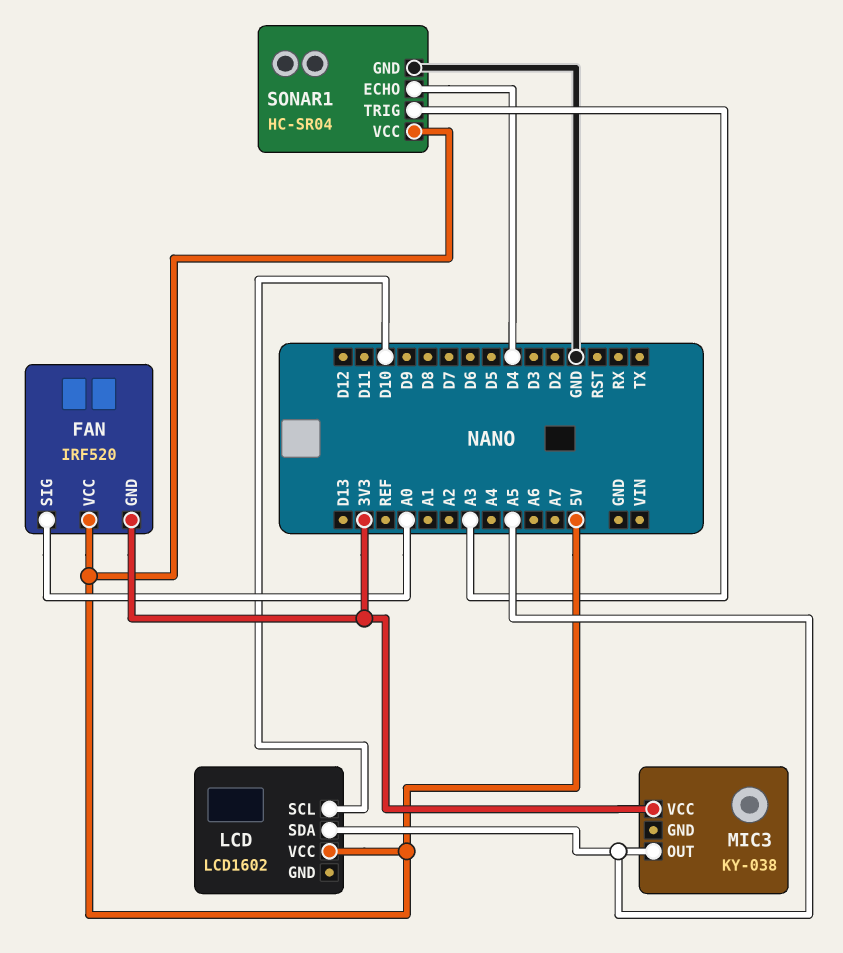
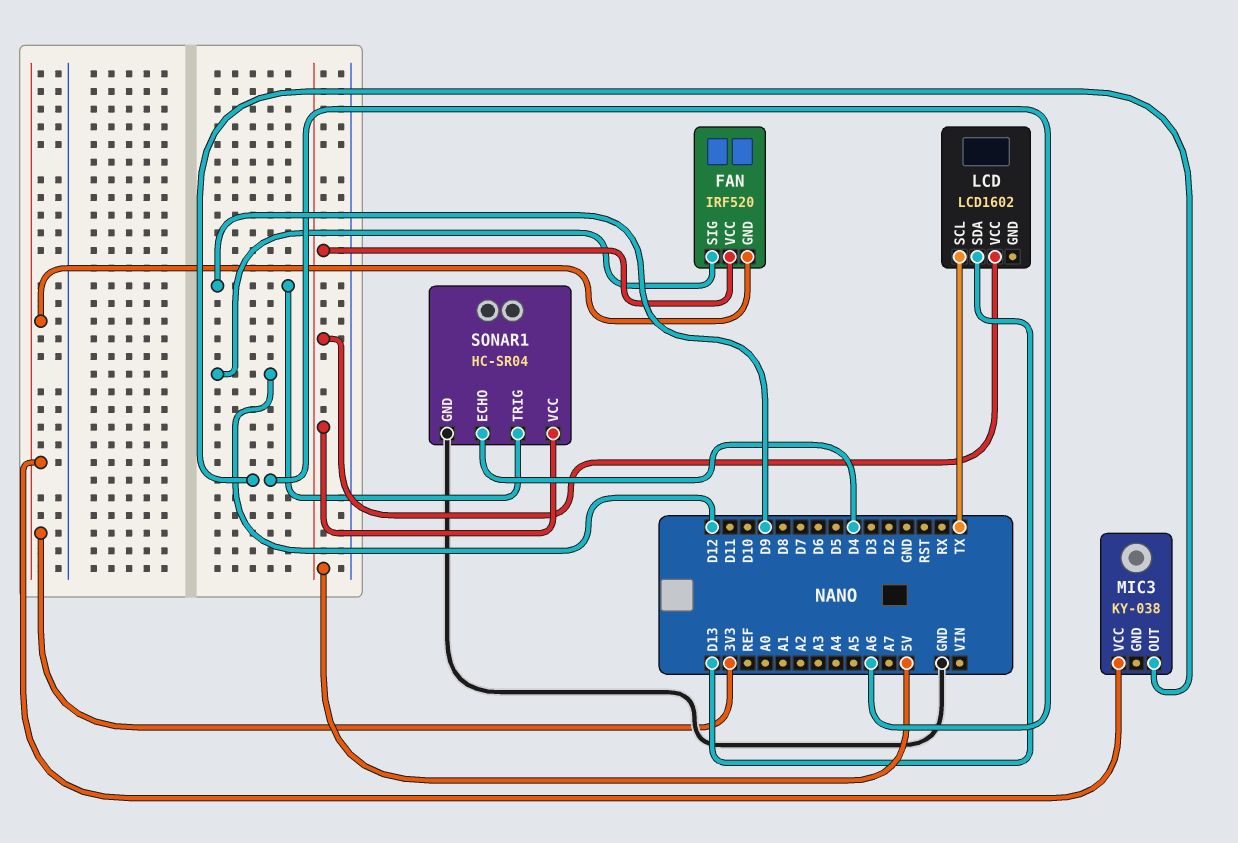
FAN pin SIG: A0 -> D12
LCD pin SCL: D10 -> TX
LCD pin SDA: A5 -> D13
MIC3 pin OUT: A5 -> A6
SONAR1 pin TRIG: A3 -> D9

